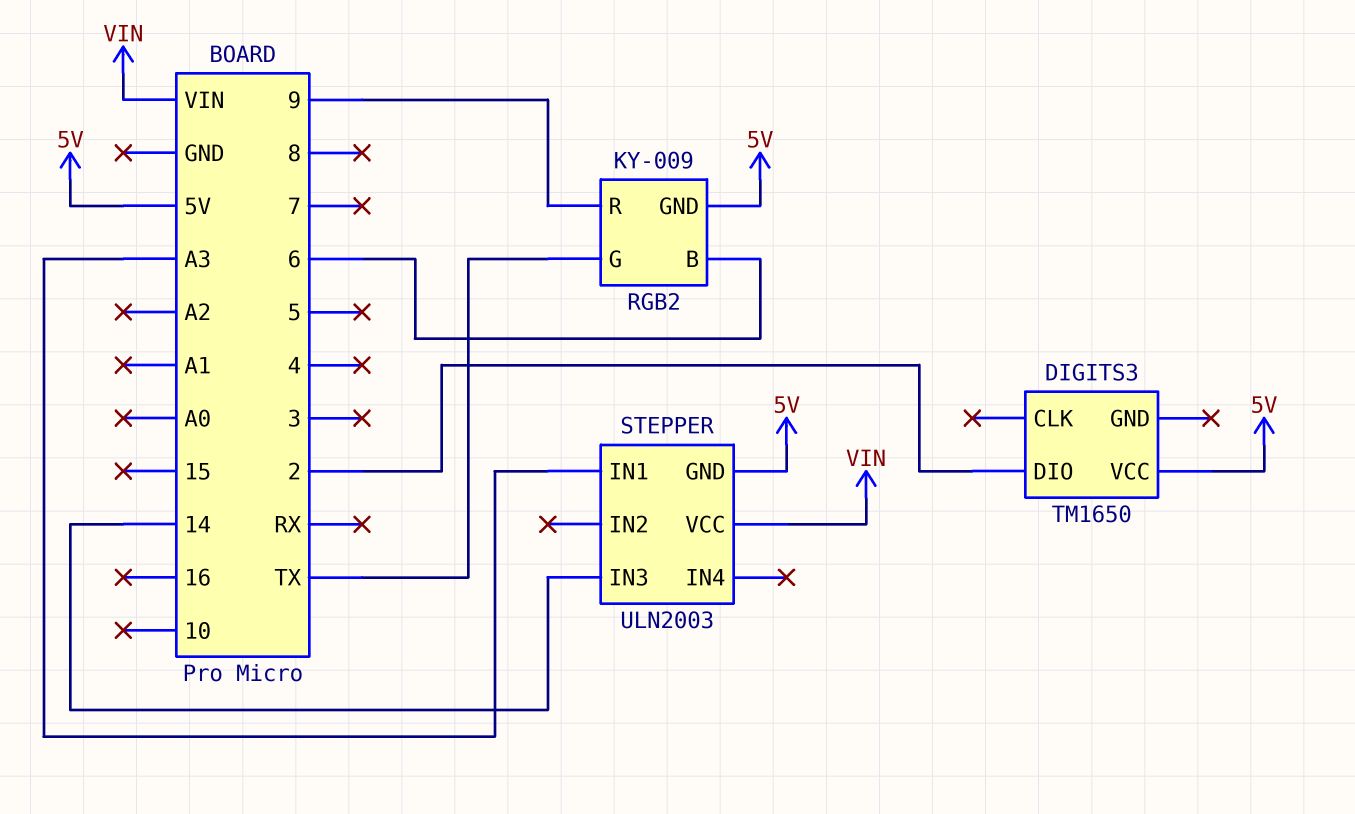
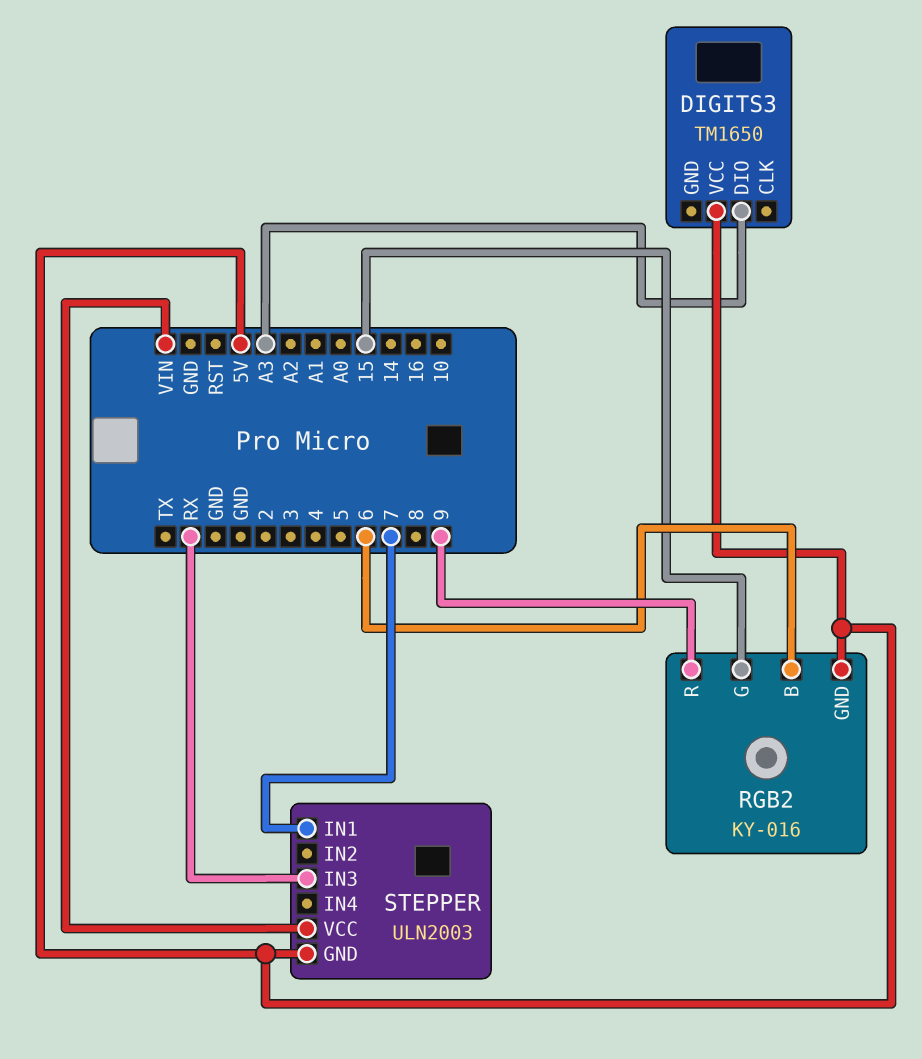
DIGITS3 pin DIO: 2 -> A3
RGB2: KY-009 -> KY-016
RGB2 pin G: TX -> 15
STEPPER pin IN1: A3 -> 7
STEPPER pin IN3: 14 -> RX

